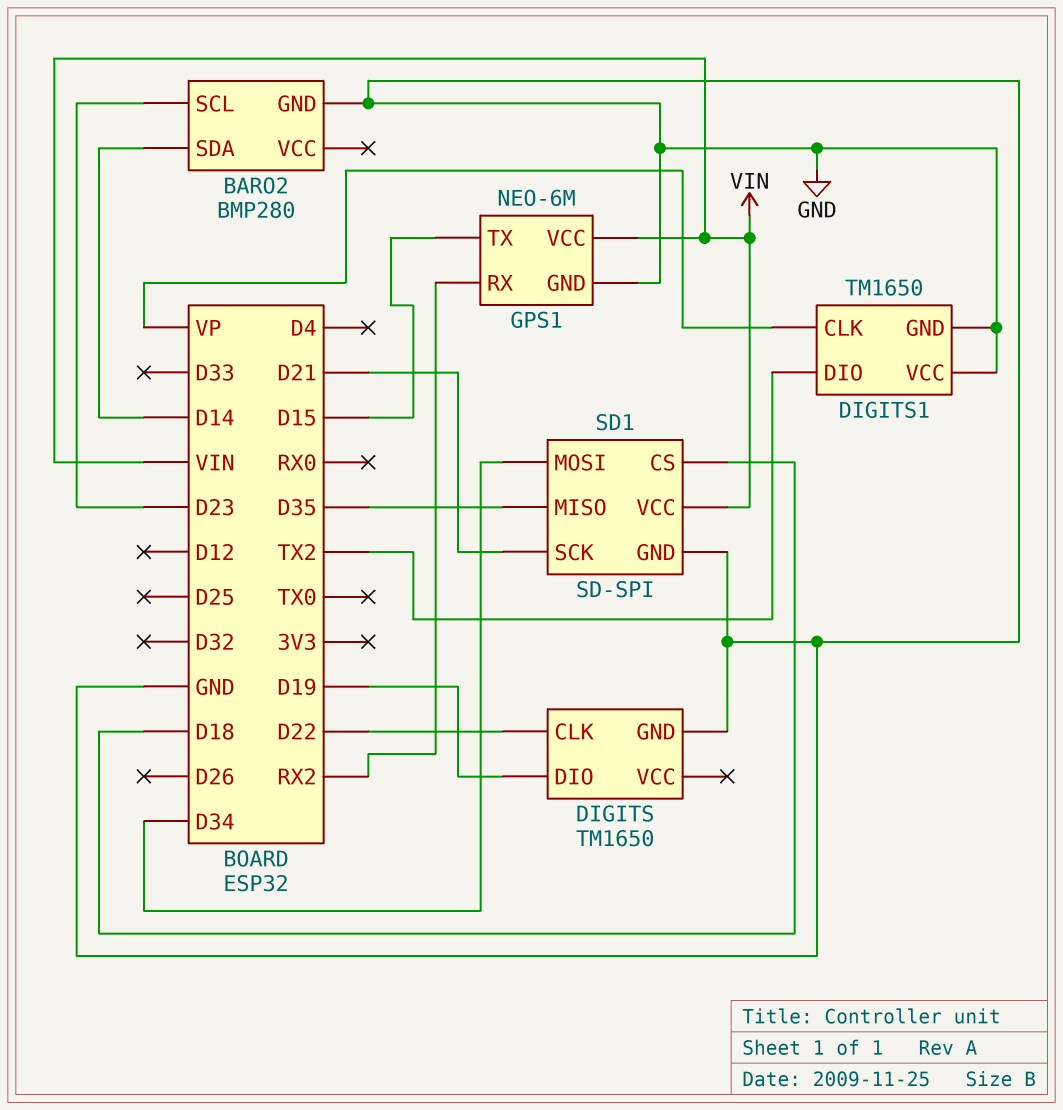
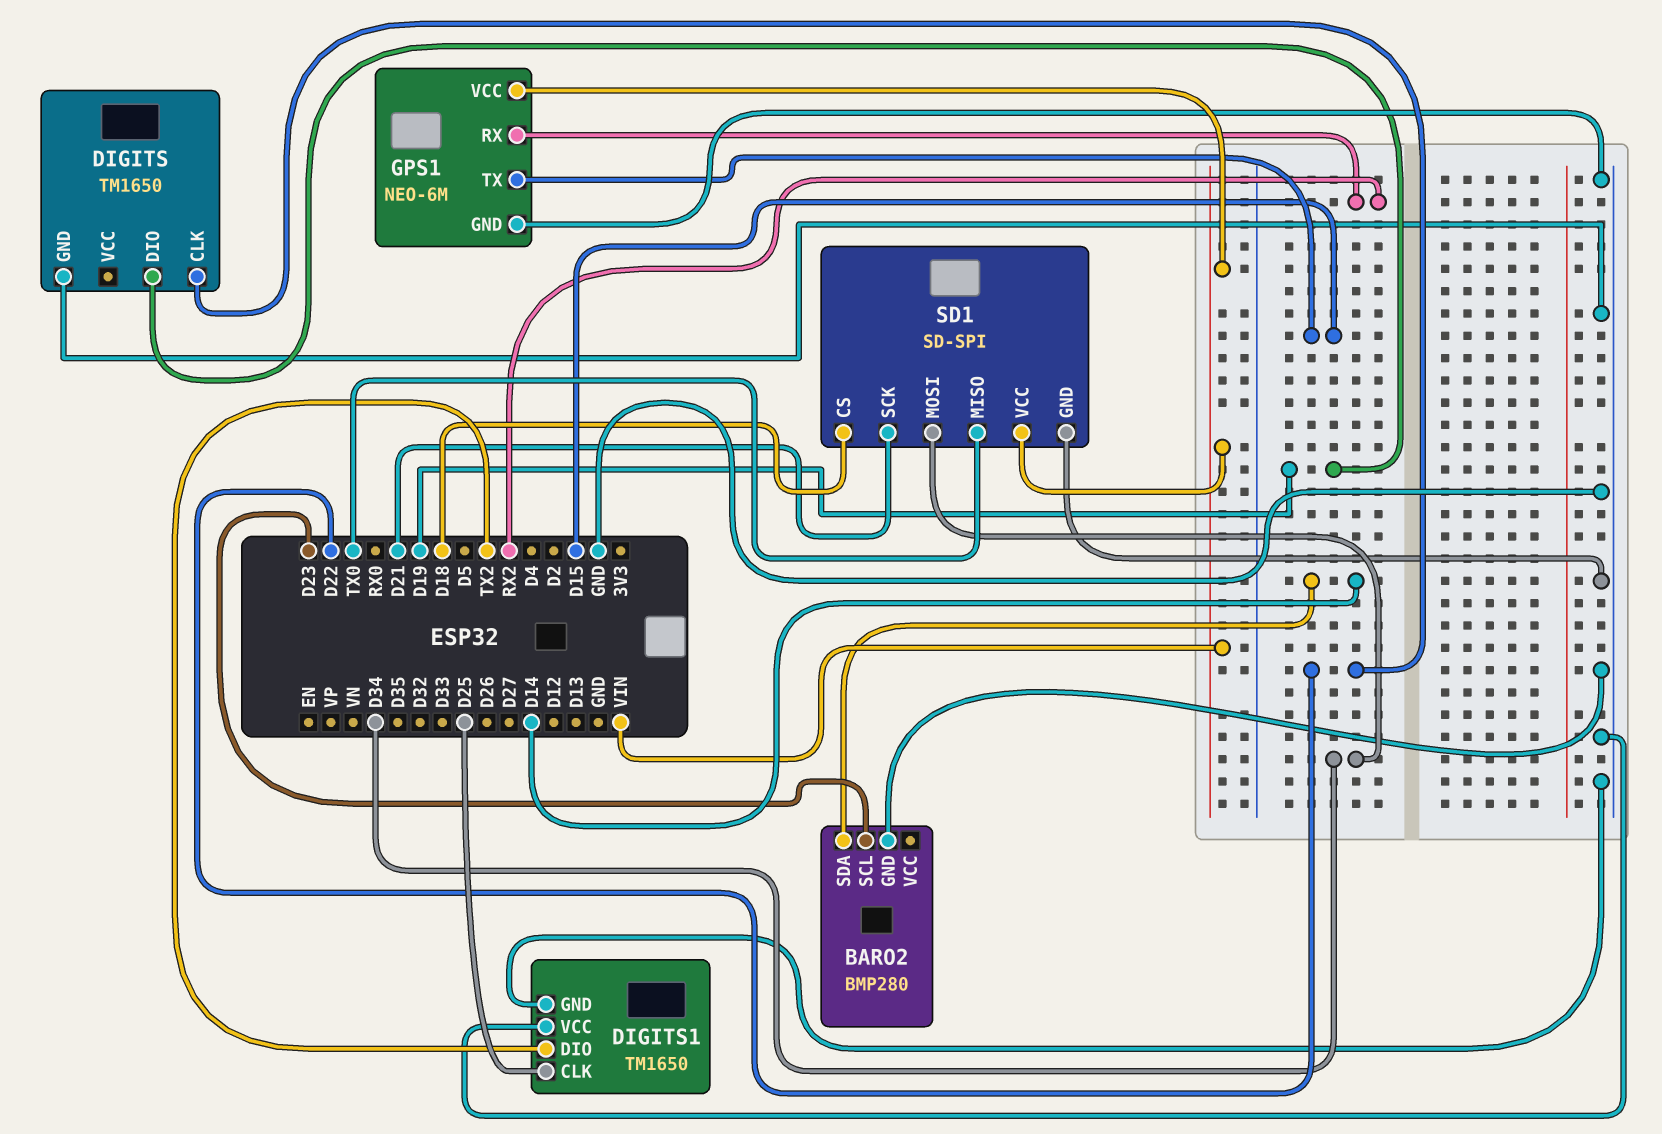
DIGITS1 pin CLK: VP -> D25
SD1 pin MISO: D35 -> TX0

